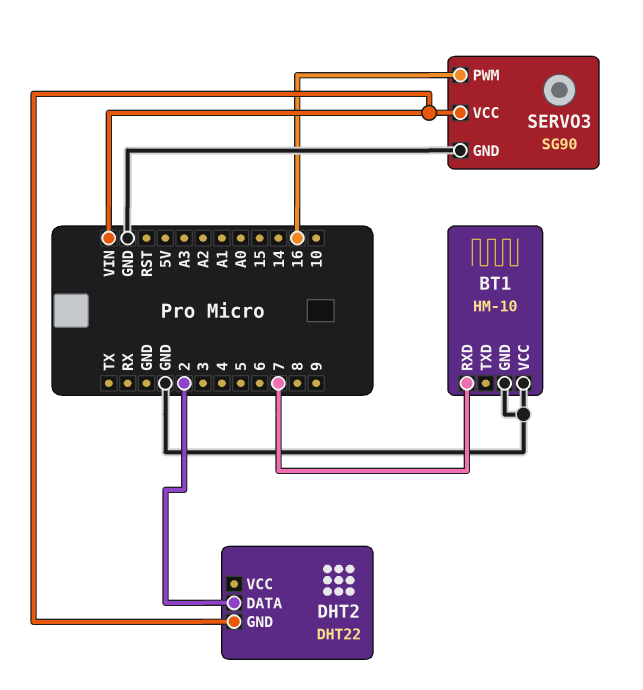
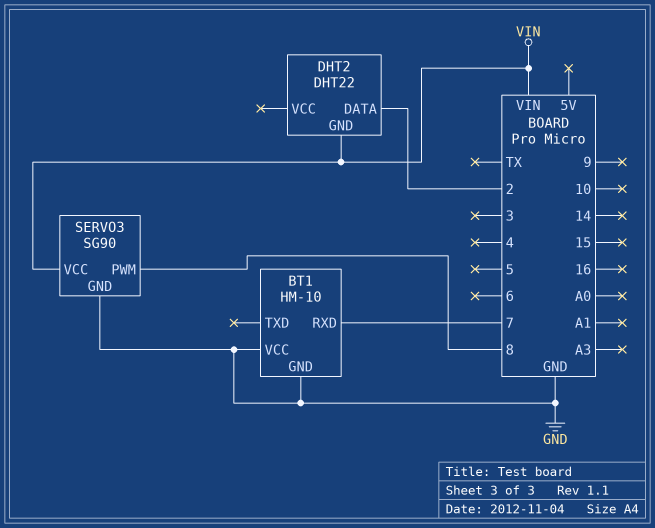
SERVO3 pin PWM: 16 -> 8

